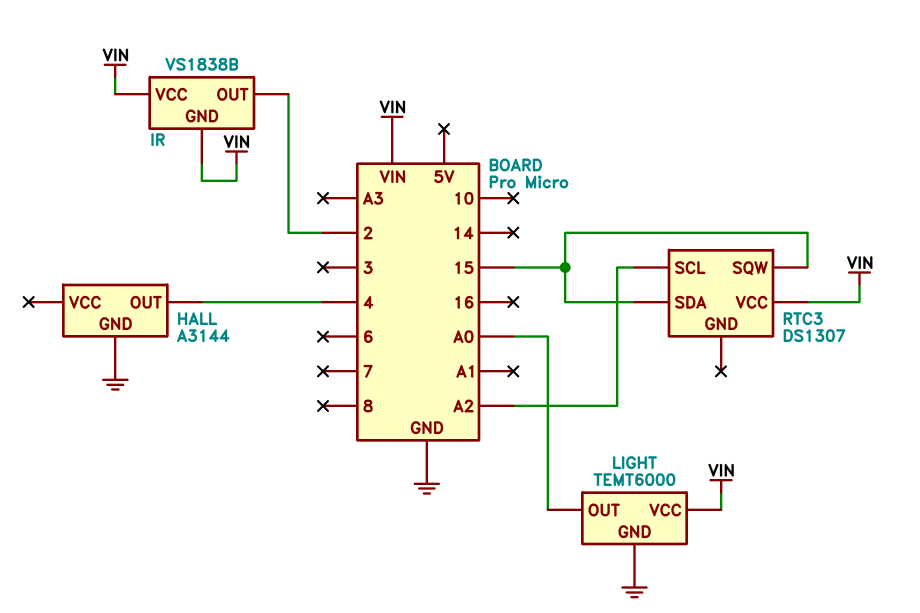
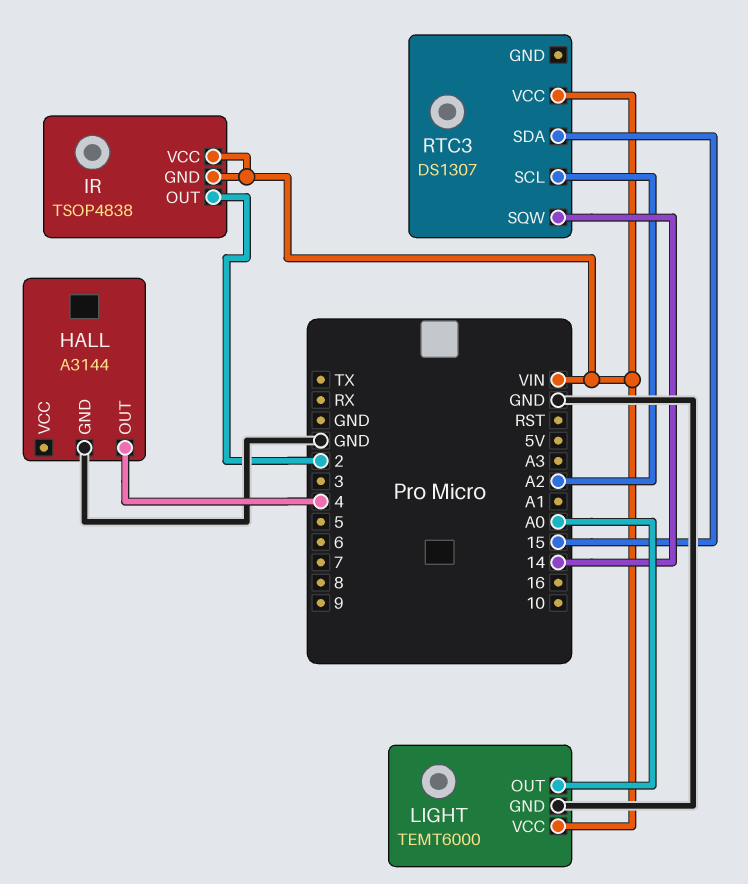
IR: VS1838B -> TSOP4838
RTC3 pin SQW: 15 -> 14

